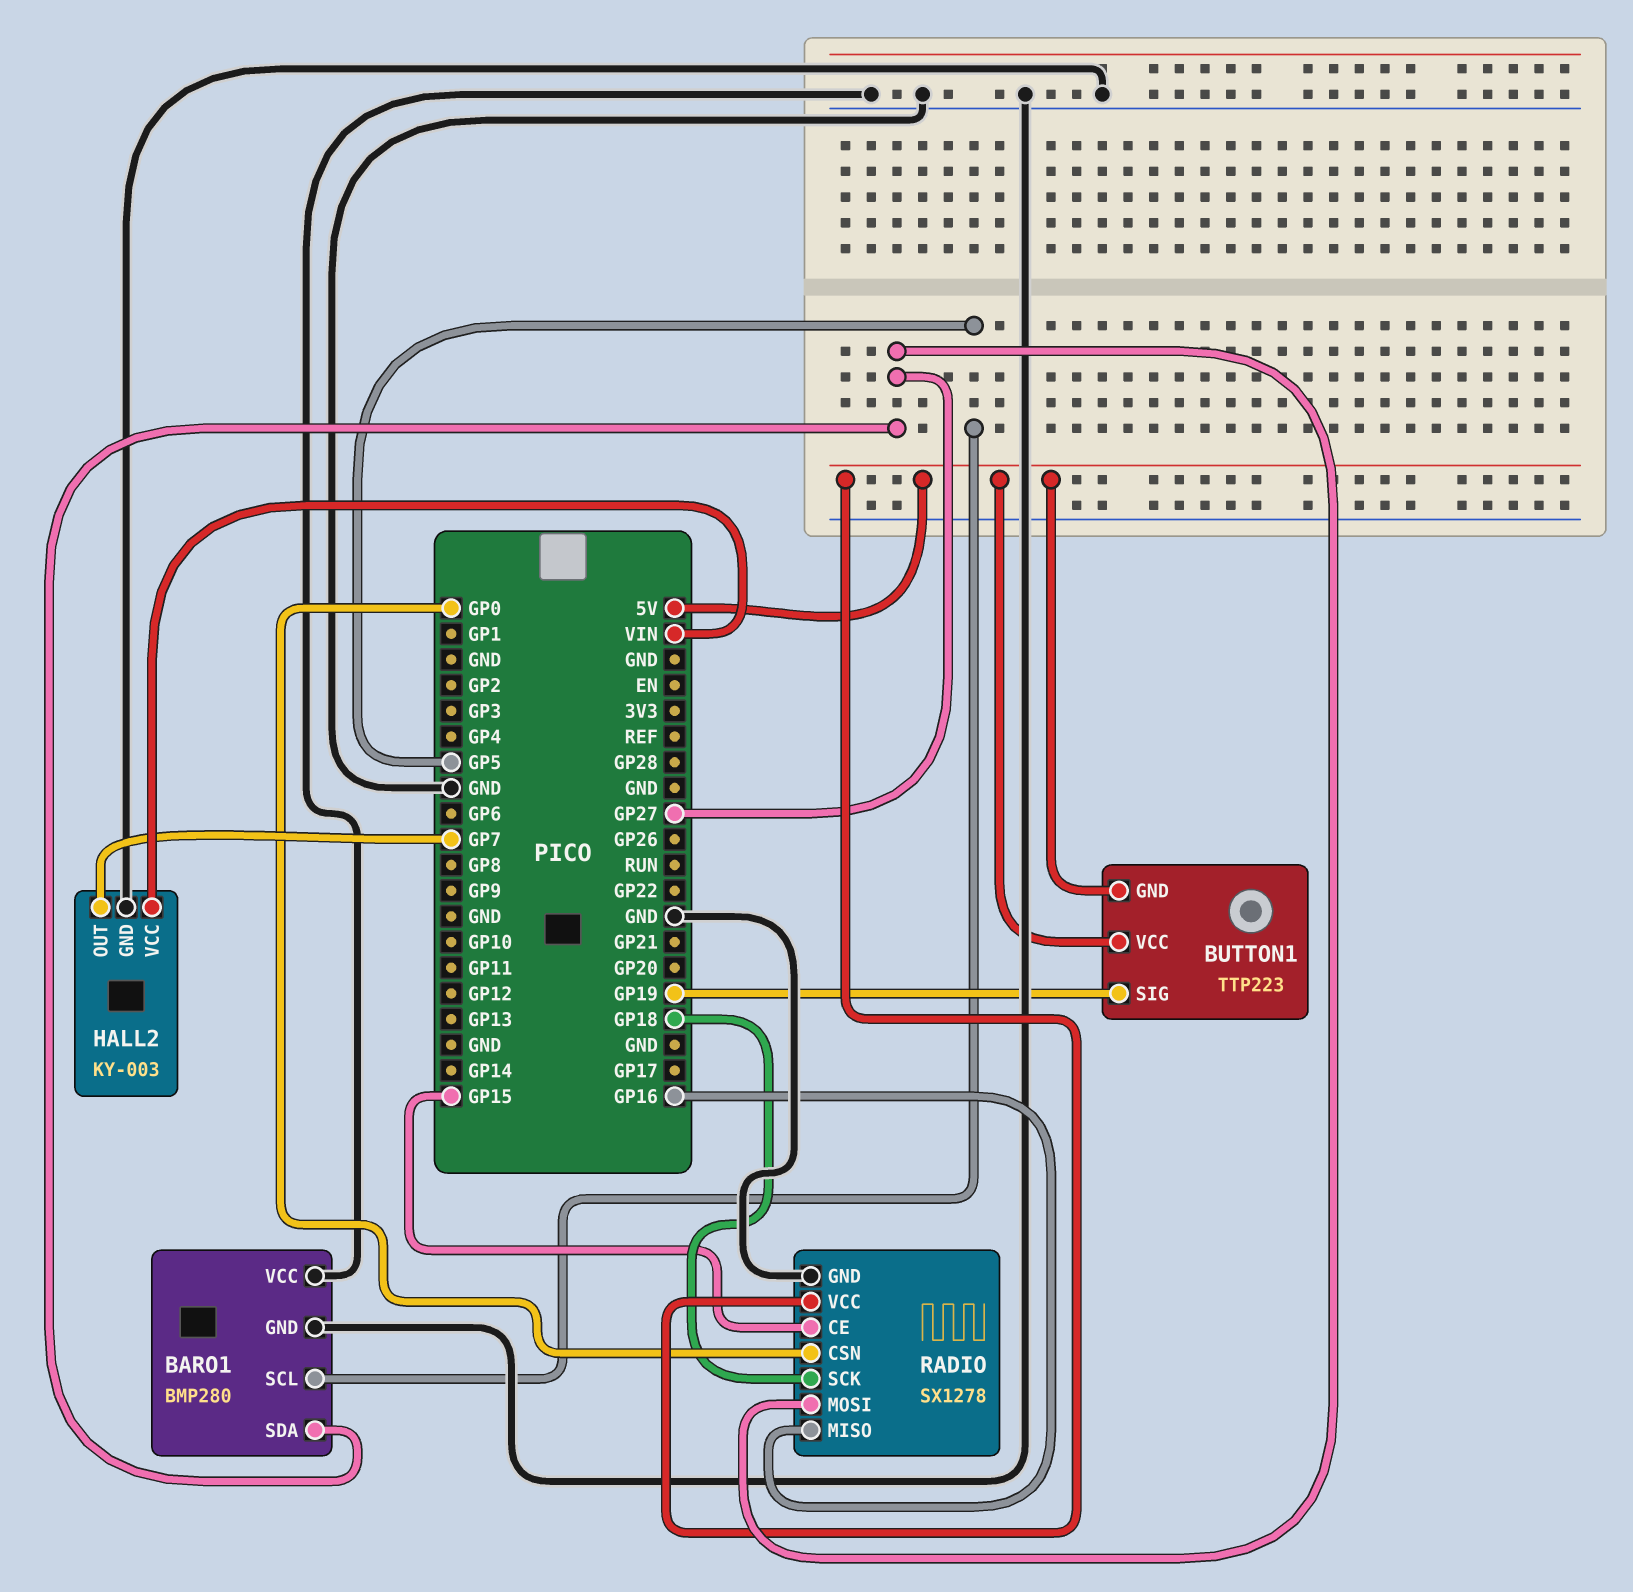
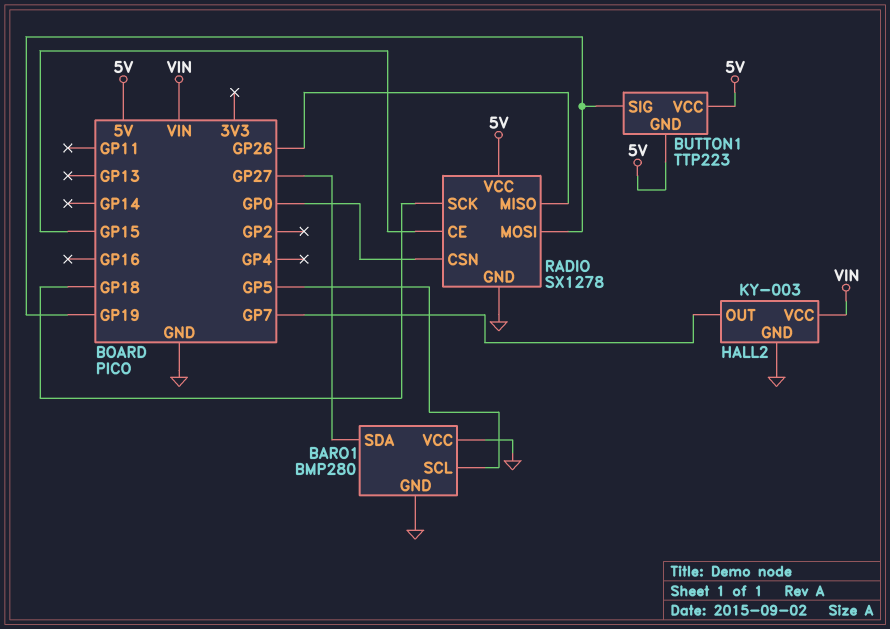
RADIO pin MISO: GP16 -> GP26
RADIO pin MOSI: GP27 -> GP19

